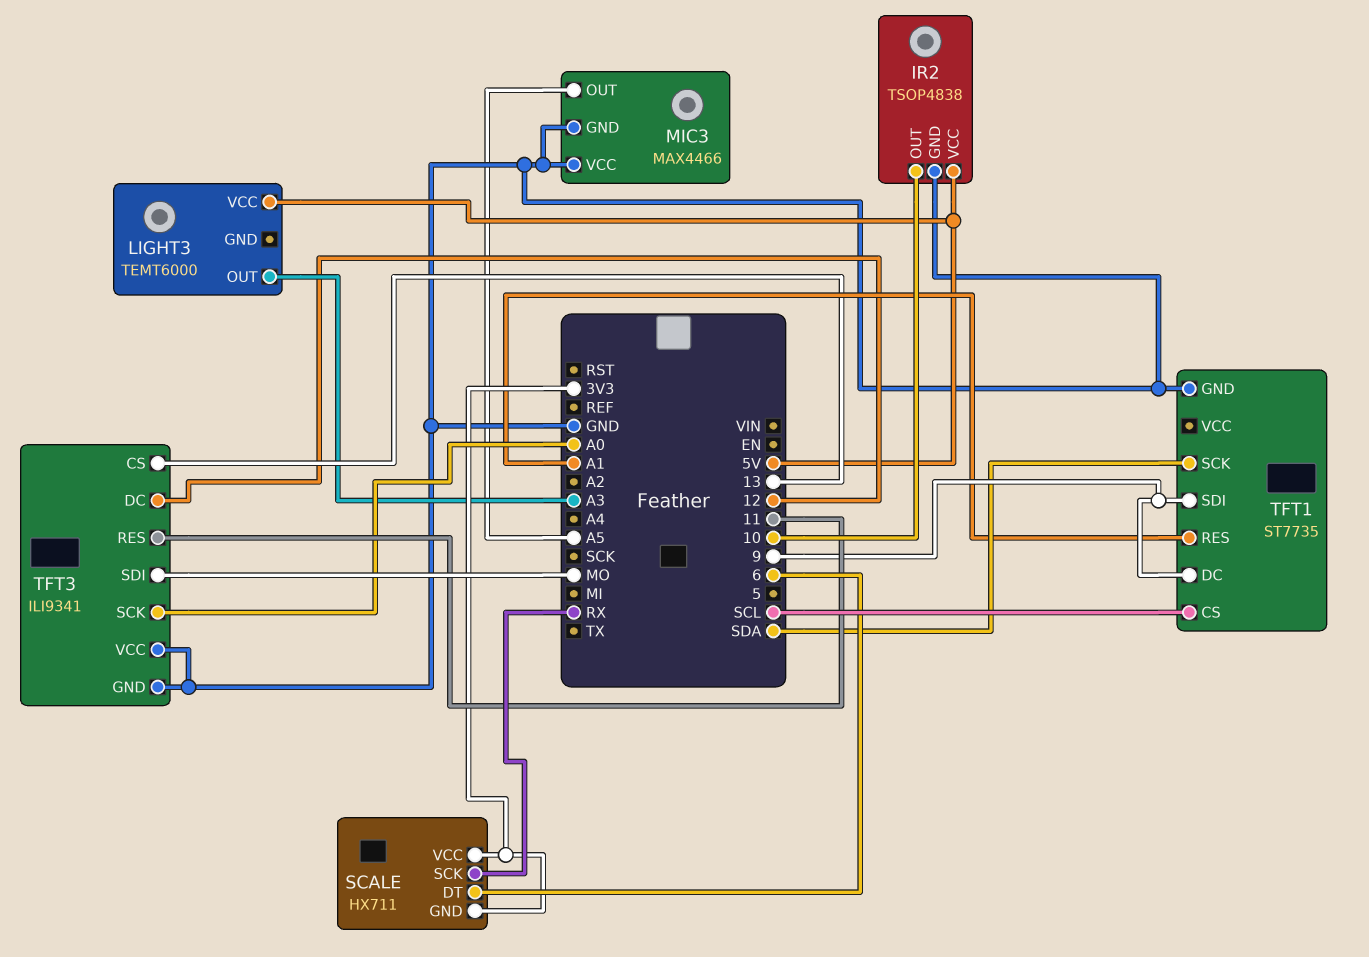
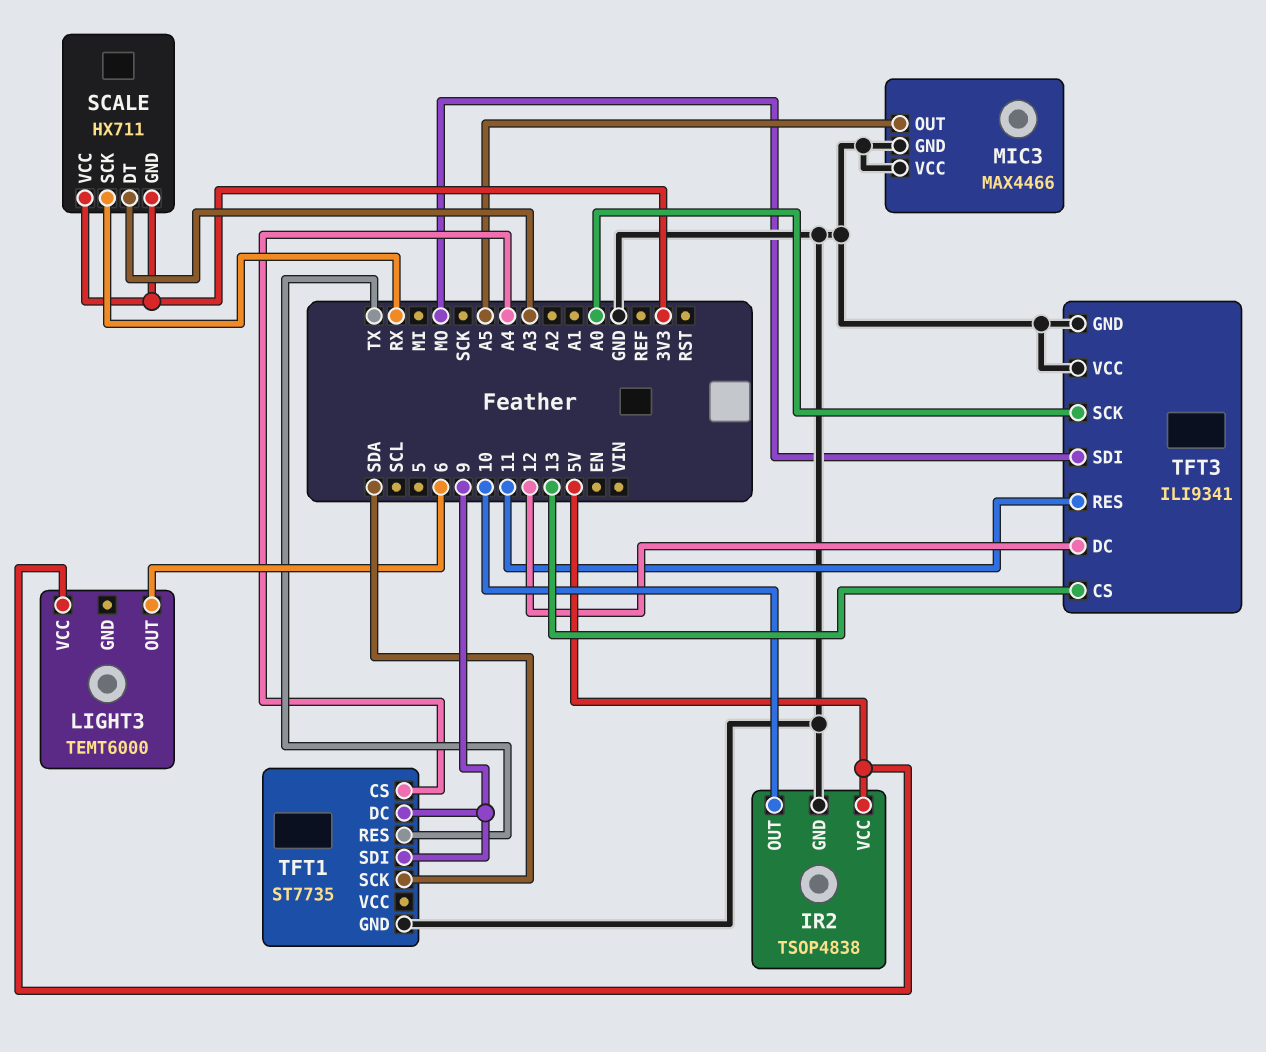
LIGHT3 pin OUT: A3 -> 6
SCALE pin DT: 6 -> A3
TFT1 pin CS: SCL -> A4
TFT1 pin RES: A1 -> TX

